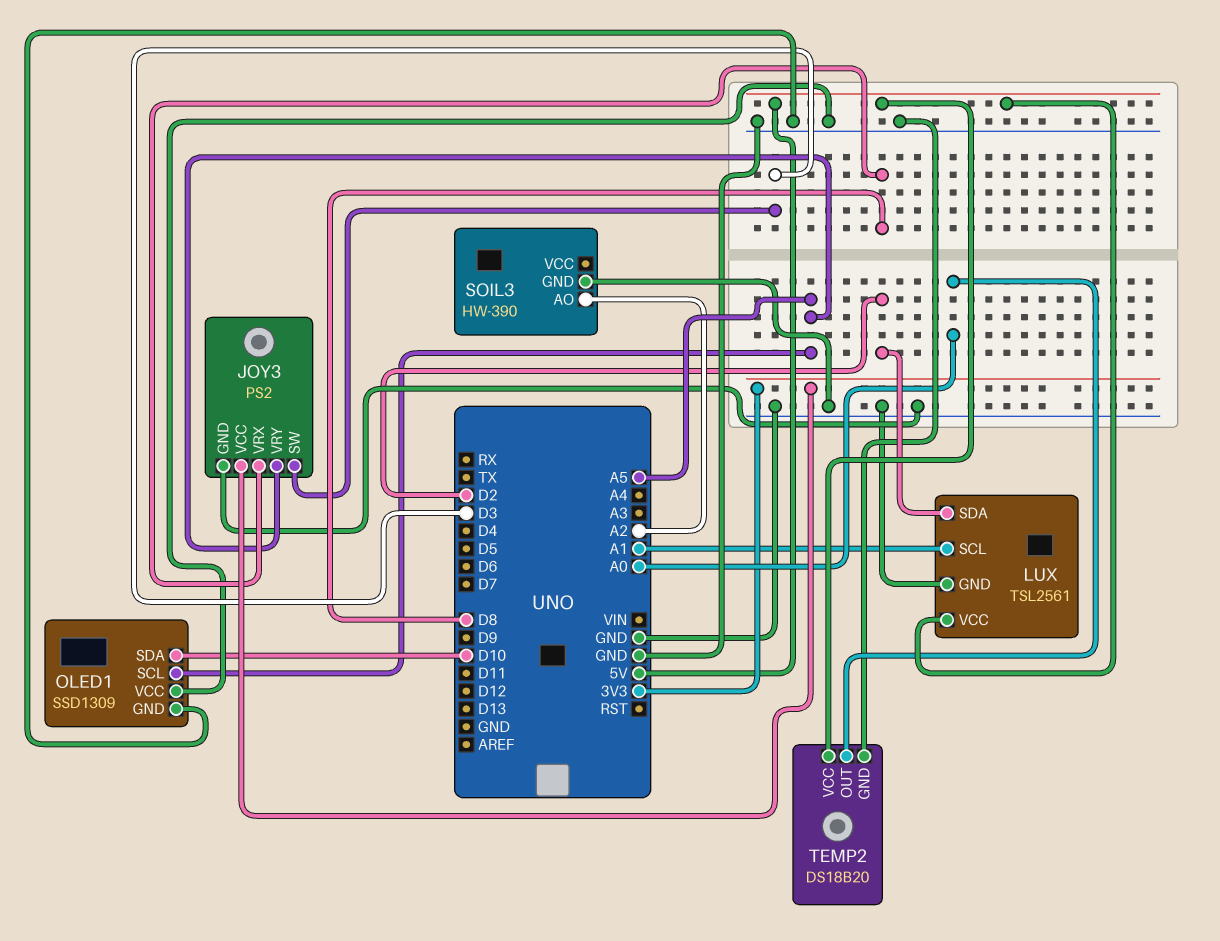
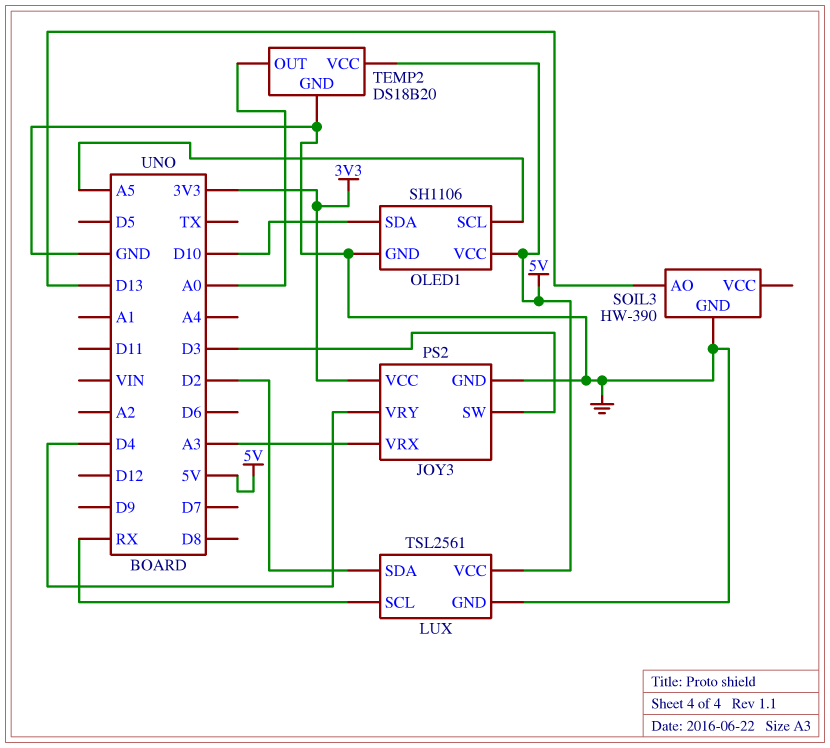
JOY3 pin VRX: D8 -> A3
JOY3 pin VRY: A5 -> D4
LUX pin SCL: A1 -> RX
OLED1: SSD1309 -> SH1106
OLED1 pin VCC: GND -> 5V
SOIL3 pin AO: A2 -> D13

